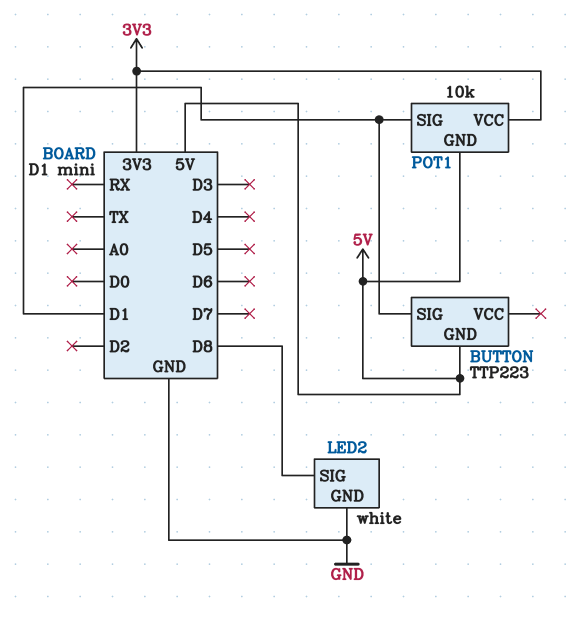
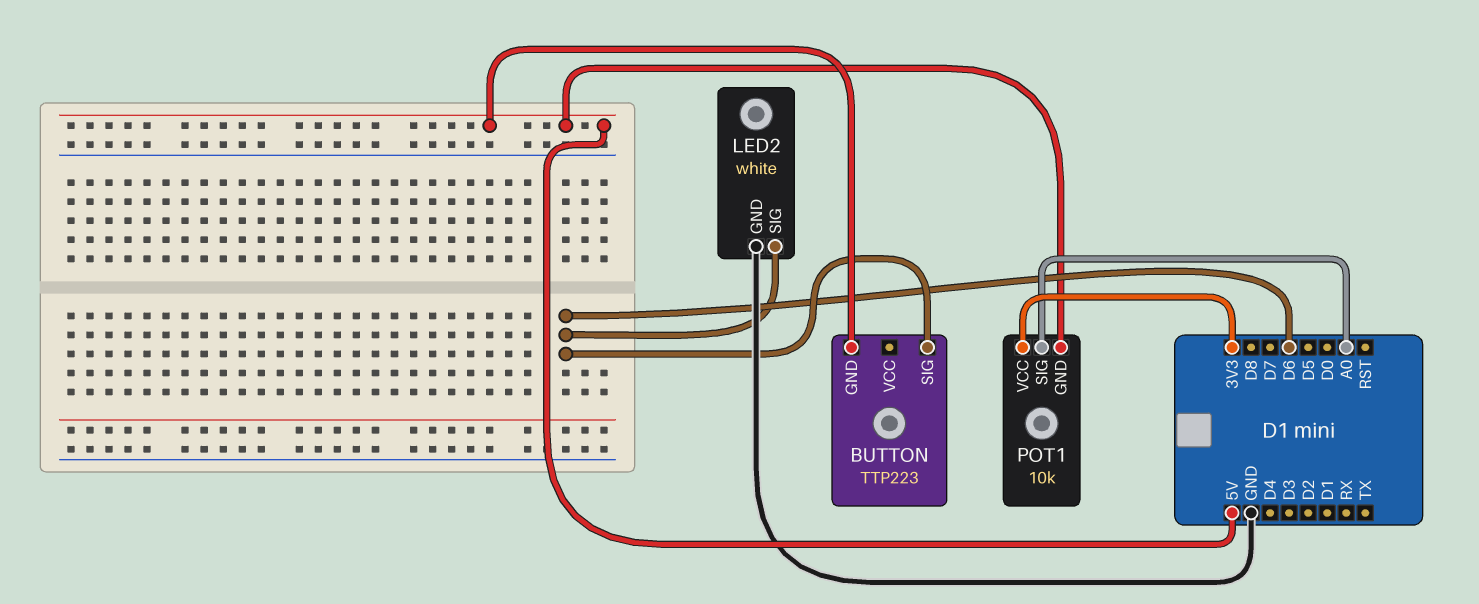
BUTTON pin SIG: D1 -> D6
LED2 pin SIG: D8 -> D6
POT1 pin SIG: D1 -> A0

